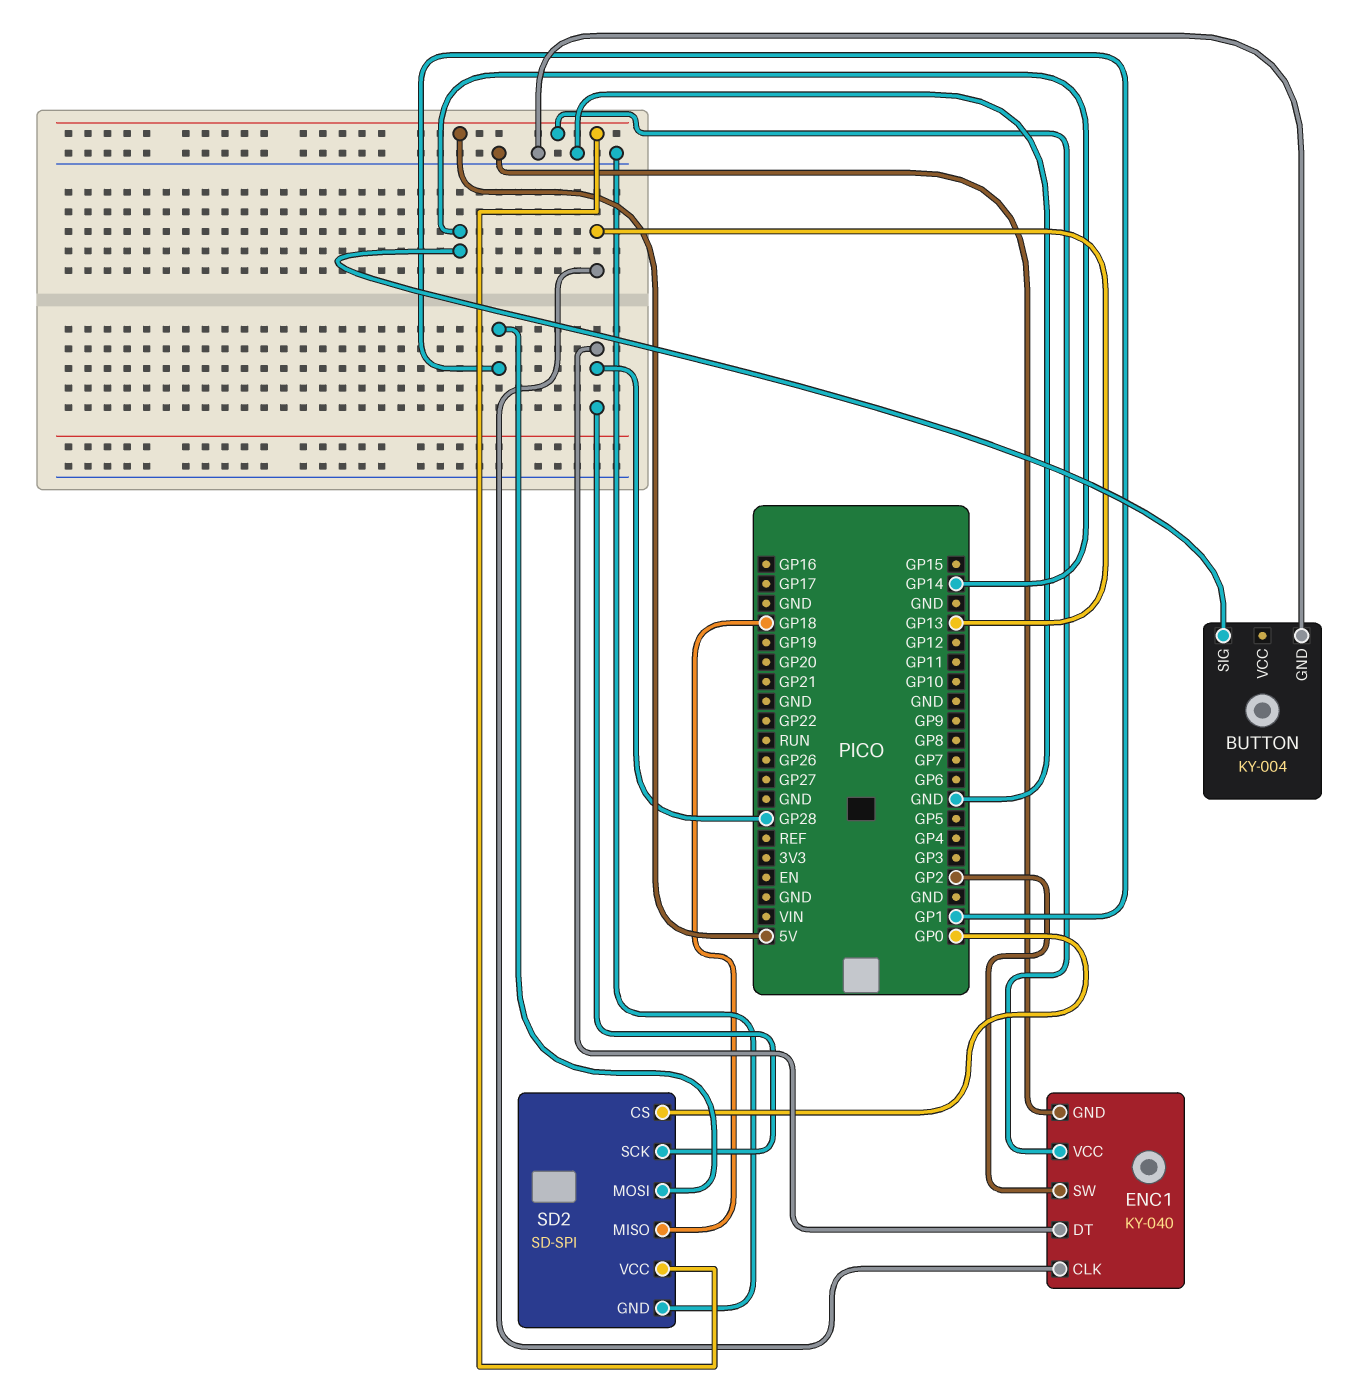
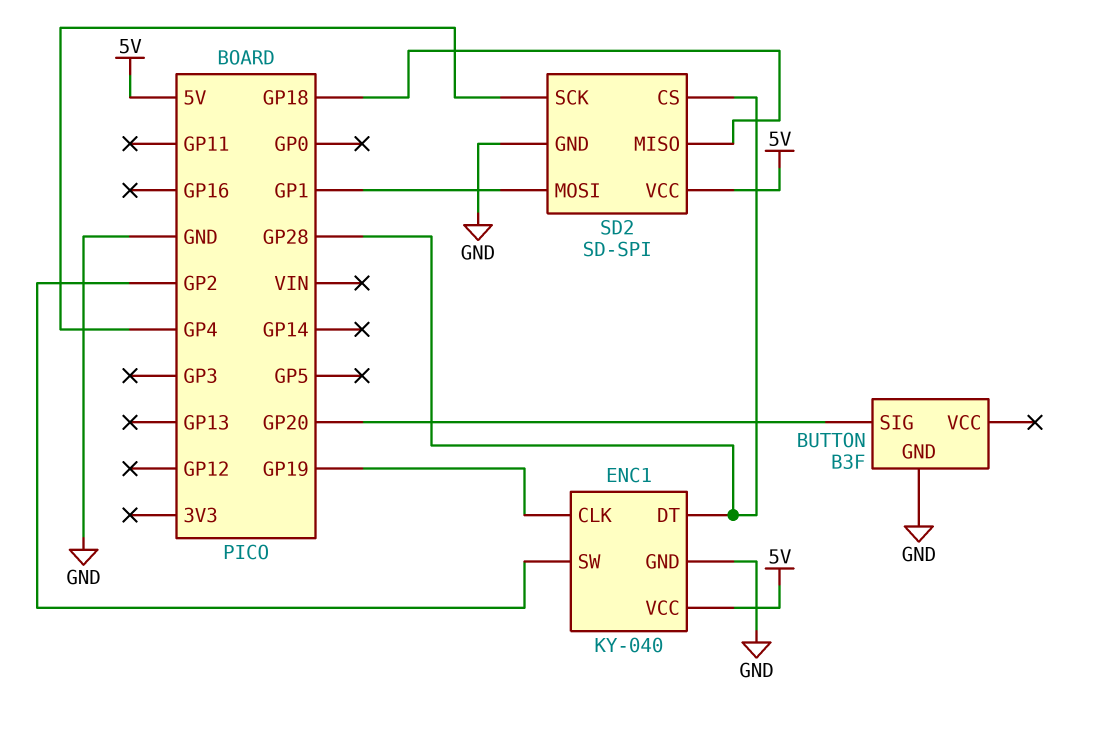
BUTTON: KY-004 -> B3F
BUTTON pin SIG: GP14 -> GP20
ENC1 pin CLK: GP13 -> GP19
SD2 pin CS: GP0 -> GP28
SD2 pin SCK: GP28 -> GP4

